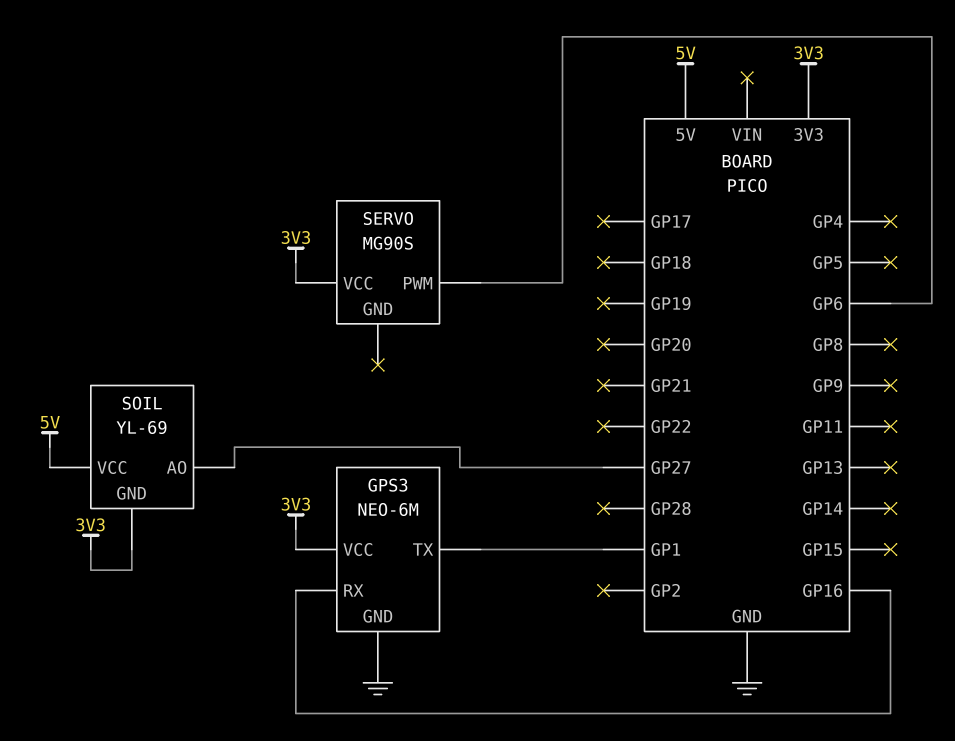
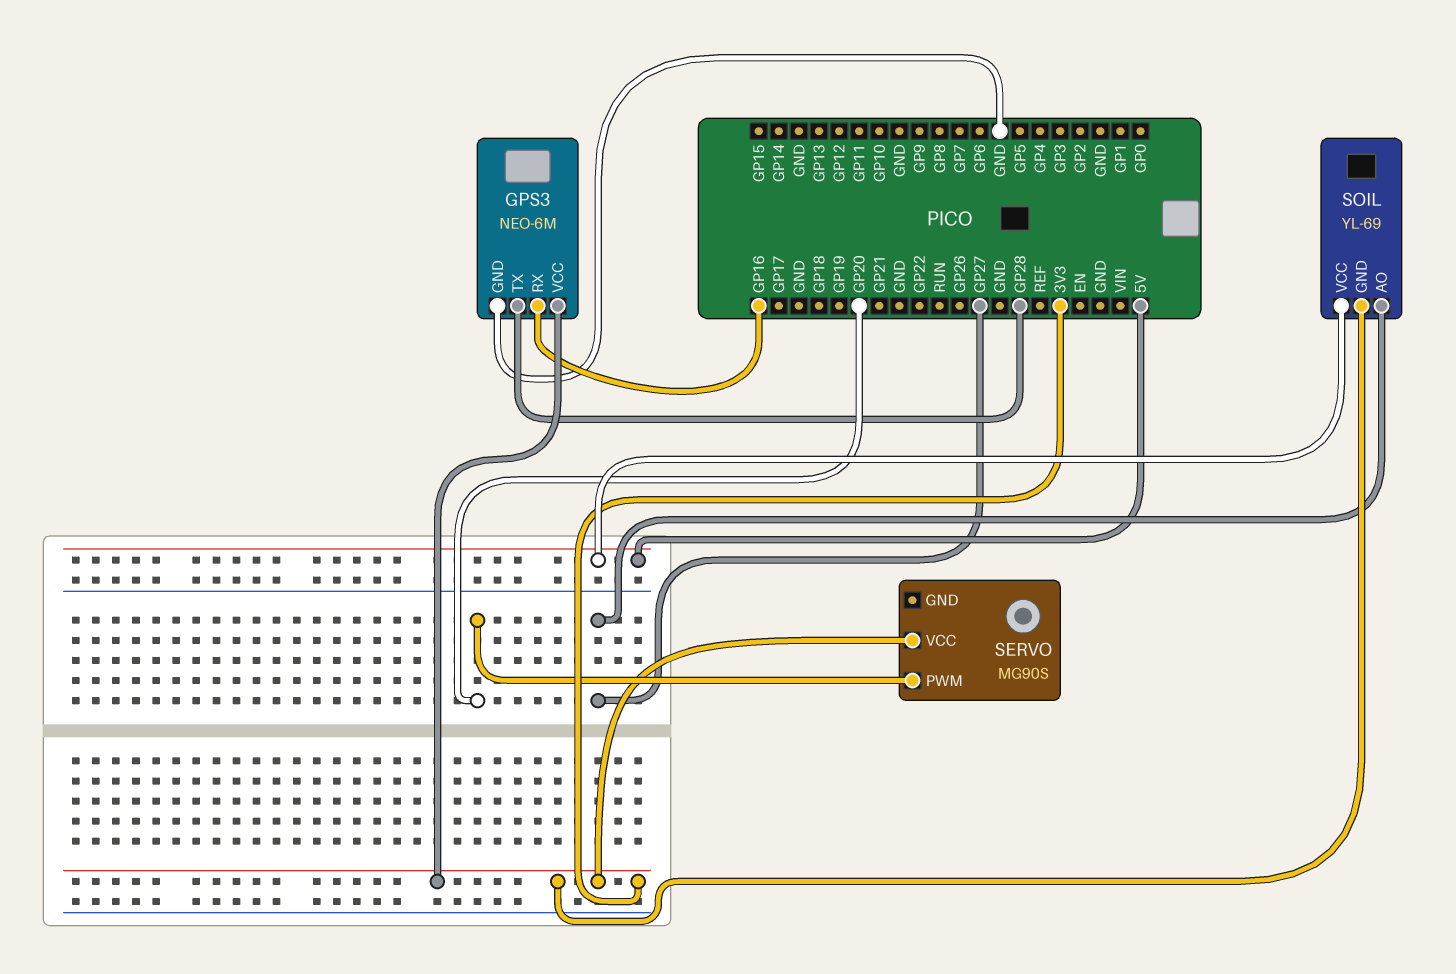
GPS3 pin TX: GP1 -> GP28
SERVO pin PWM: GP6 -> GP20

